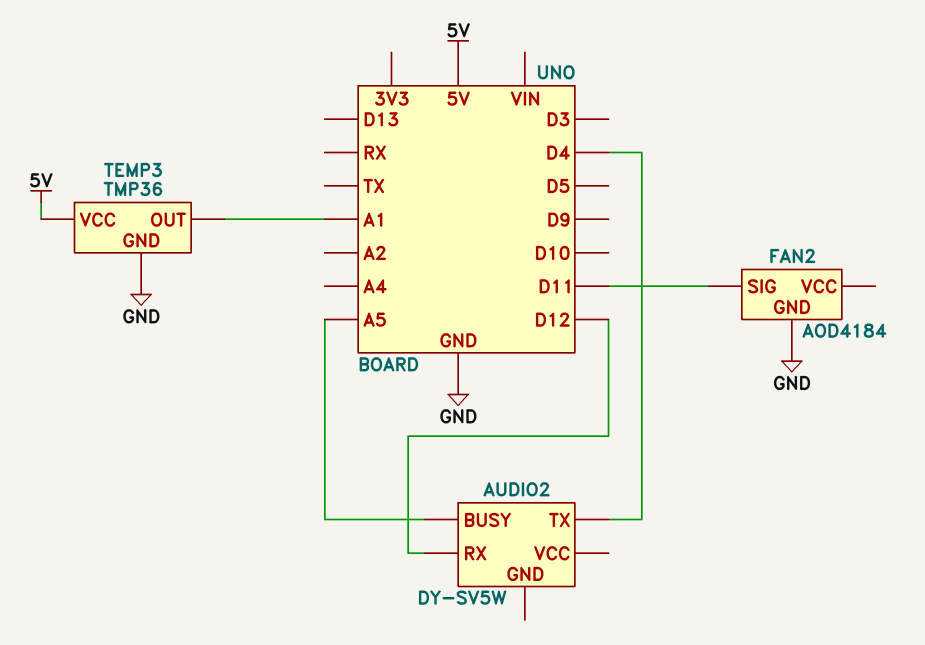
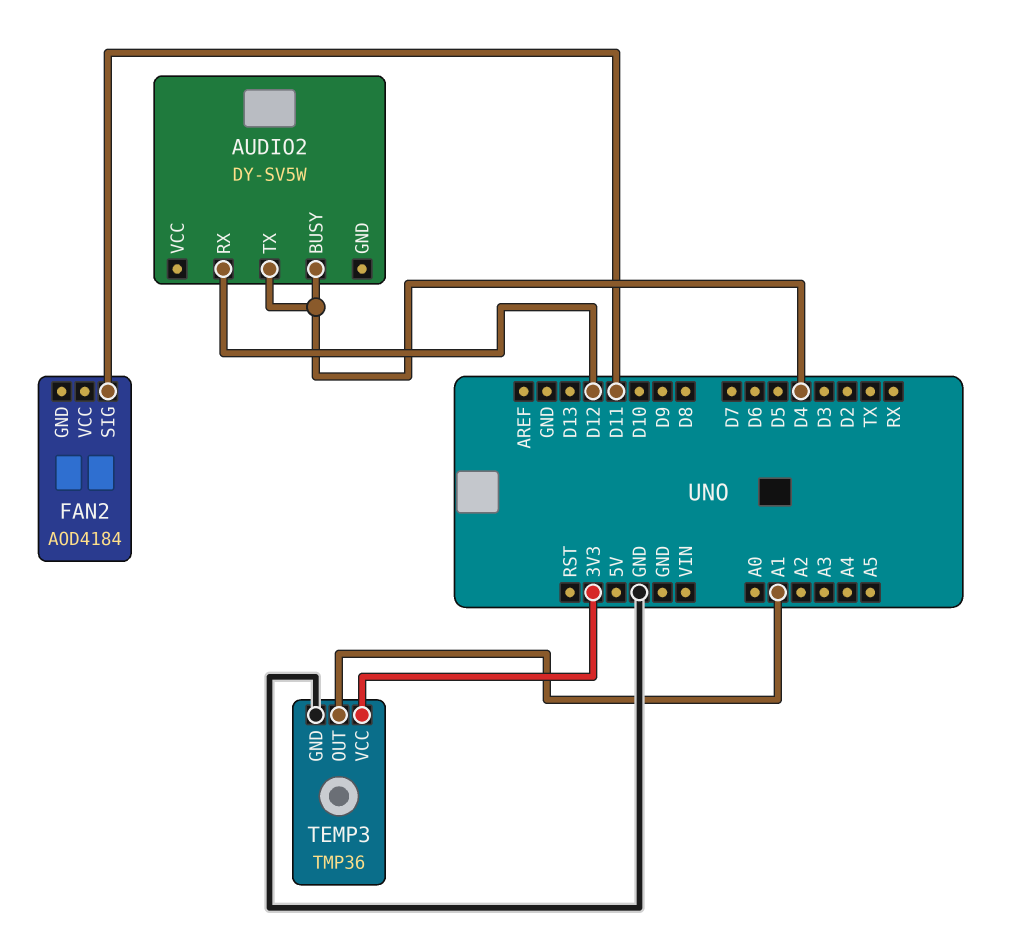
AUDIO2 pin BUSY: A5 -> D4
FAN2 pin GND: GND -> none
TEMP3 pin VCC: 5V -> 3V3

